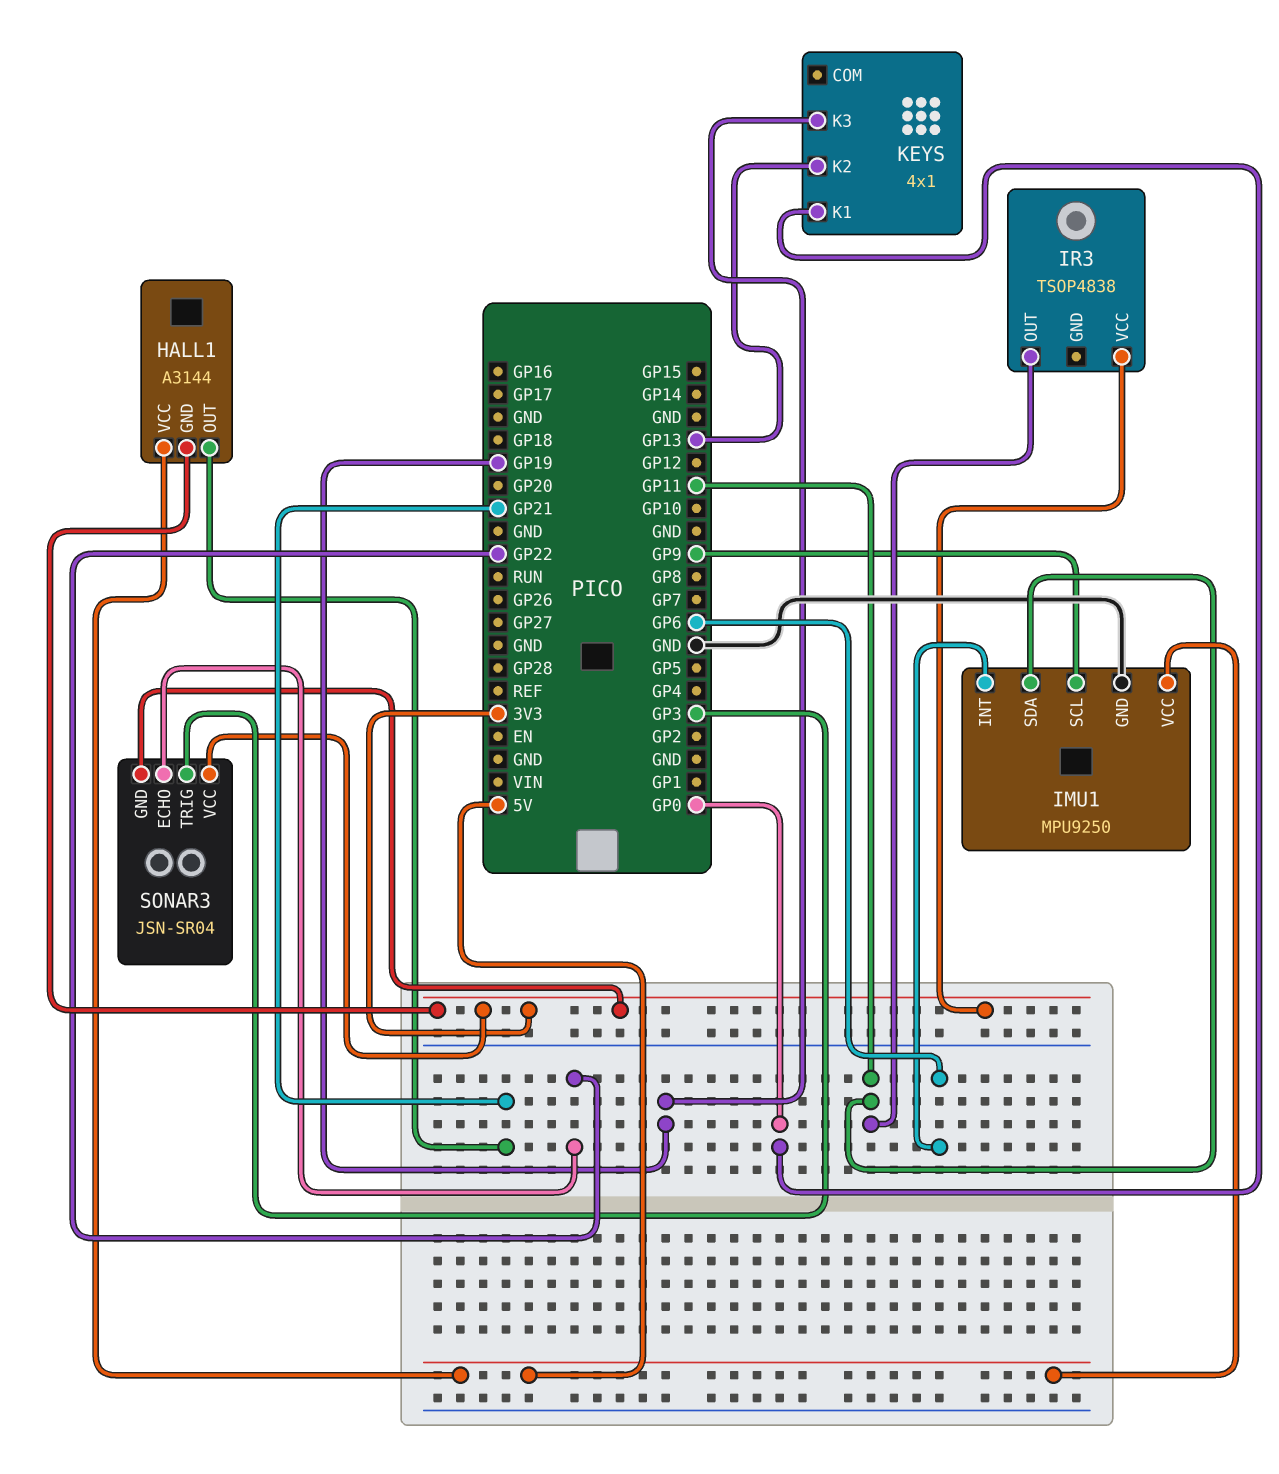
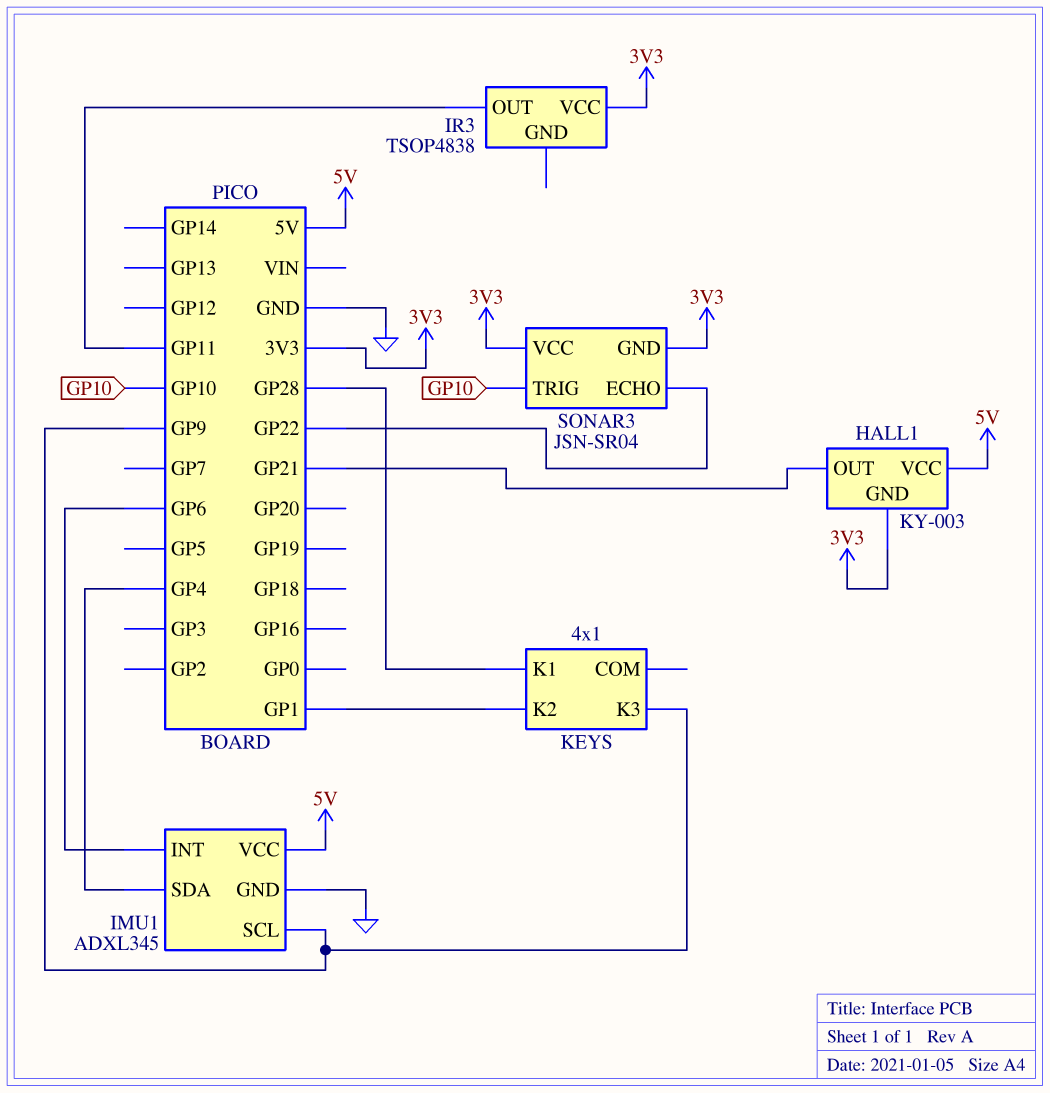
HALL1: A3144 -> KY-003
IMU1: MPU9250 -> ADXL345
IMU1 pin SDA: GP11 -> GP4
KEYS pin K1: GP0 -> GP28
KEYS pin K2: GP13 -> GP1
KEYS pin K3: GP19 -> GP9
SONAR3 pin TRIG: GP3 -> GP10

